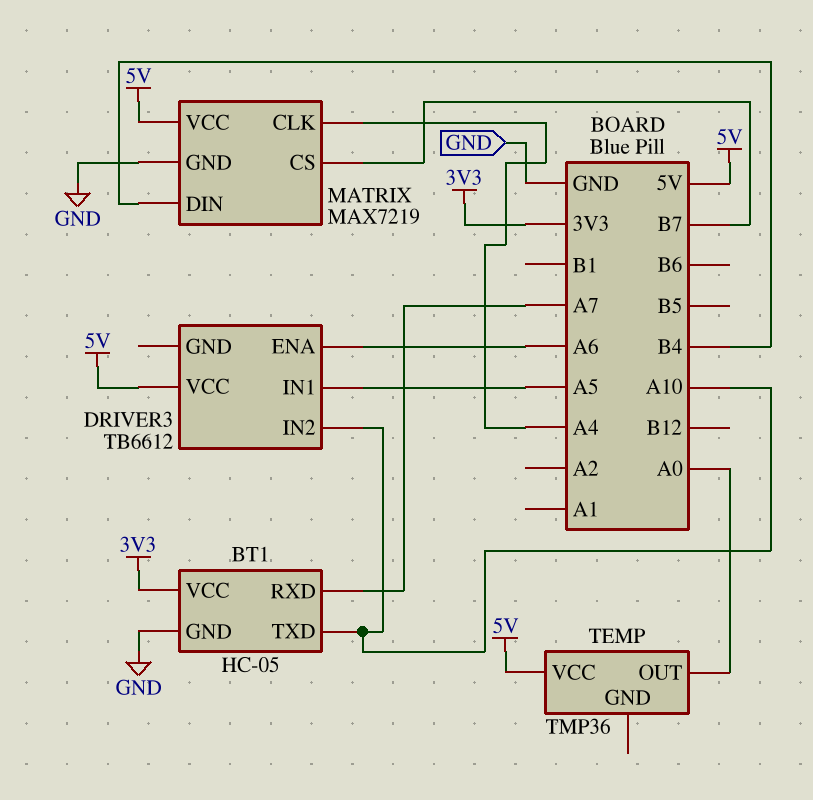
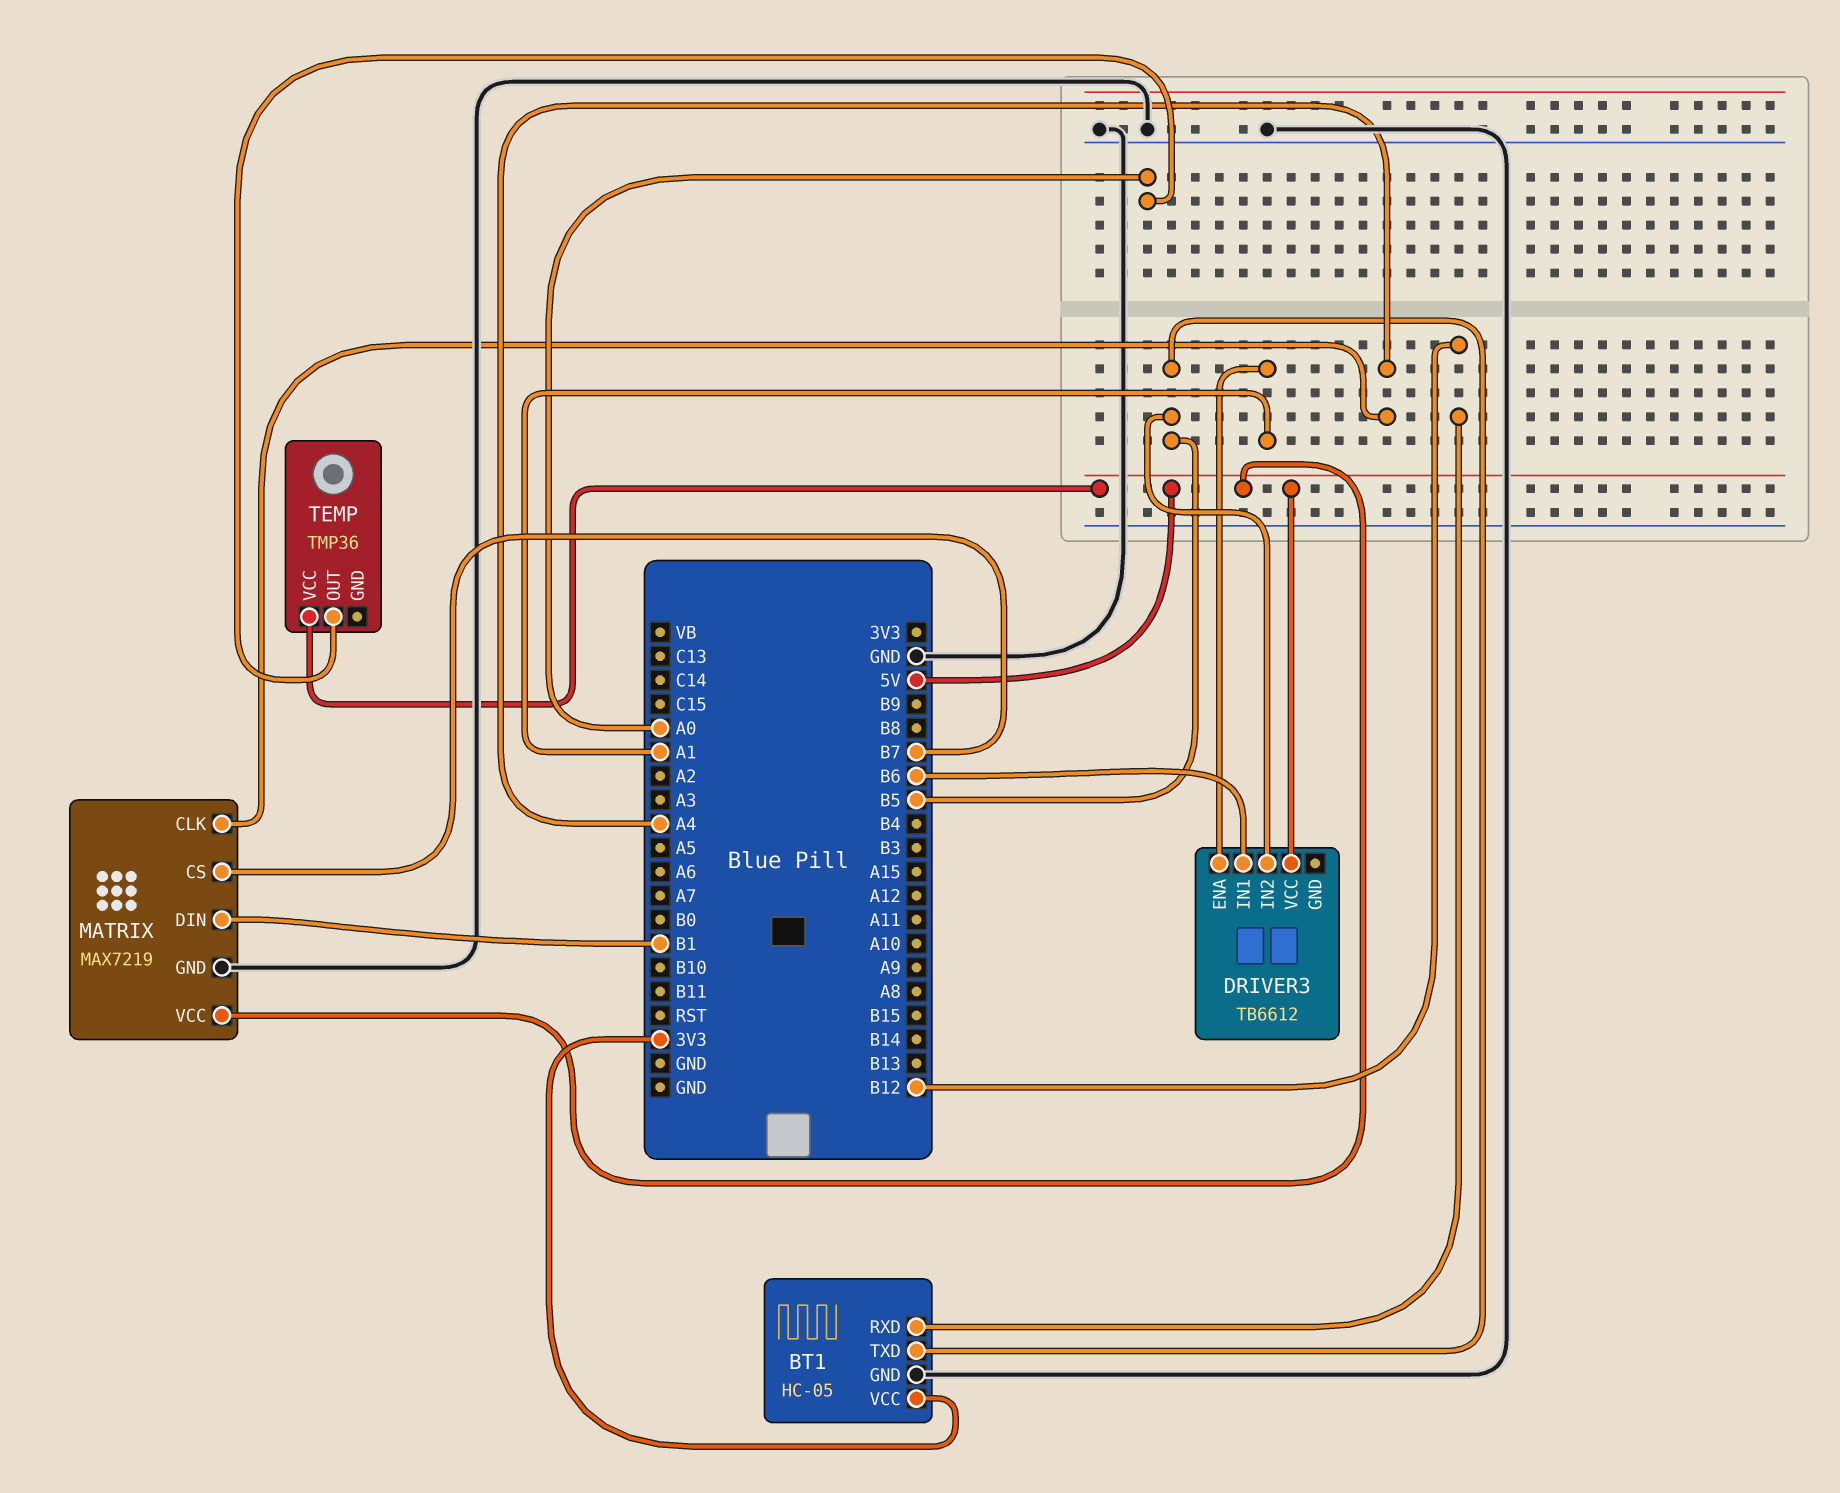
BT1 pin RXD: A7 -> B12
BT1 pin TXD: A10 -> B5
DRIVER3 pin ENA: A6 -> A1
DRIVER3 pin IN1: A5 -> B6
DRIVER3 pin IN2: A10 -> B5
MATRIX pin DIN: B4 -> B1

